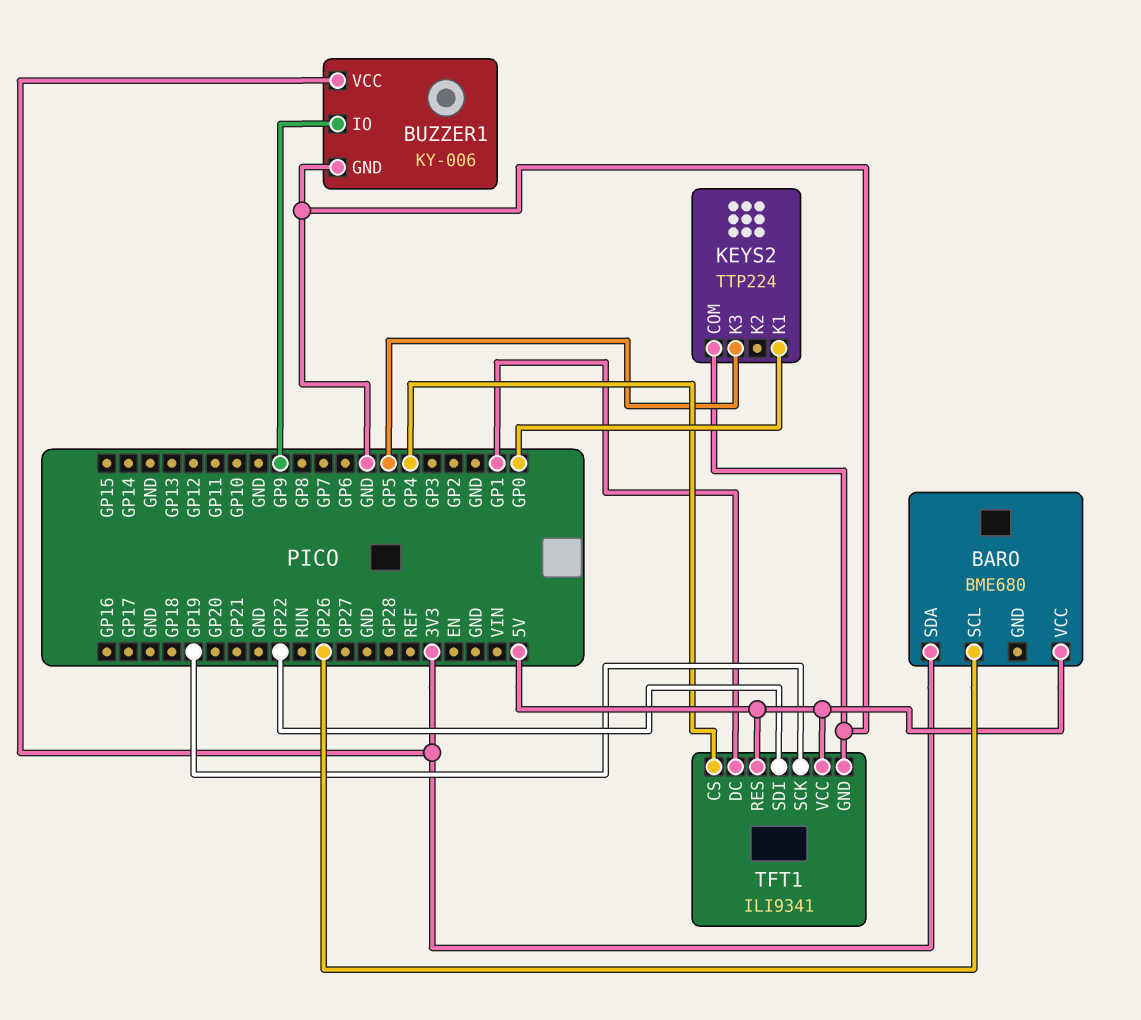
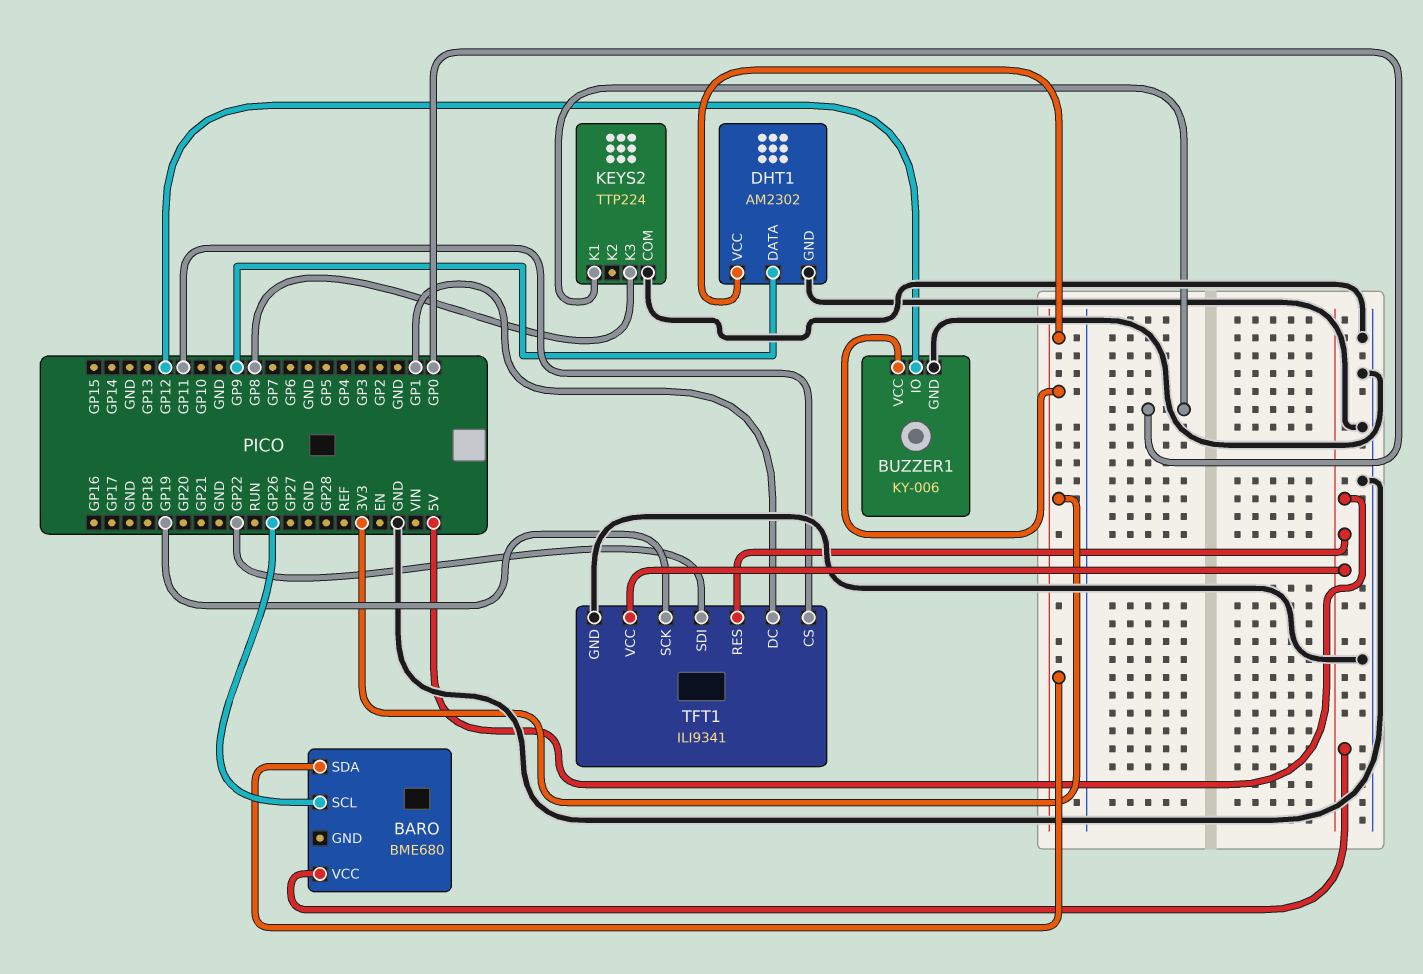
BUZZER1 pin IO: GP9 -> GP12
DHT1: none -> AM2302
DHT1 pin DATA: none -> GP9
DHT1 pin GND: none -> GND
DHT1 pin VCC: none -> 3V3
KEYS2 pin K3: GP5 -> GP8
TFT1 pin CS: GP4 -> GP11

